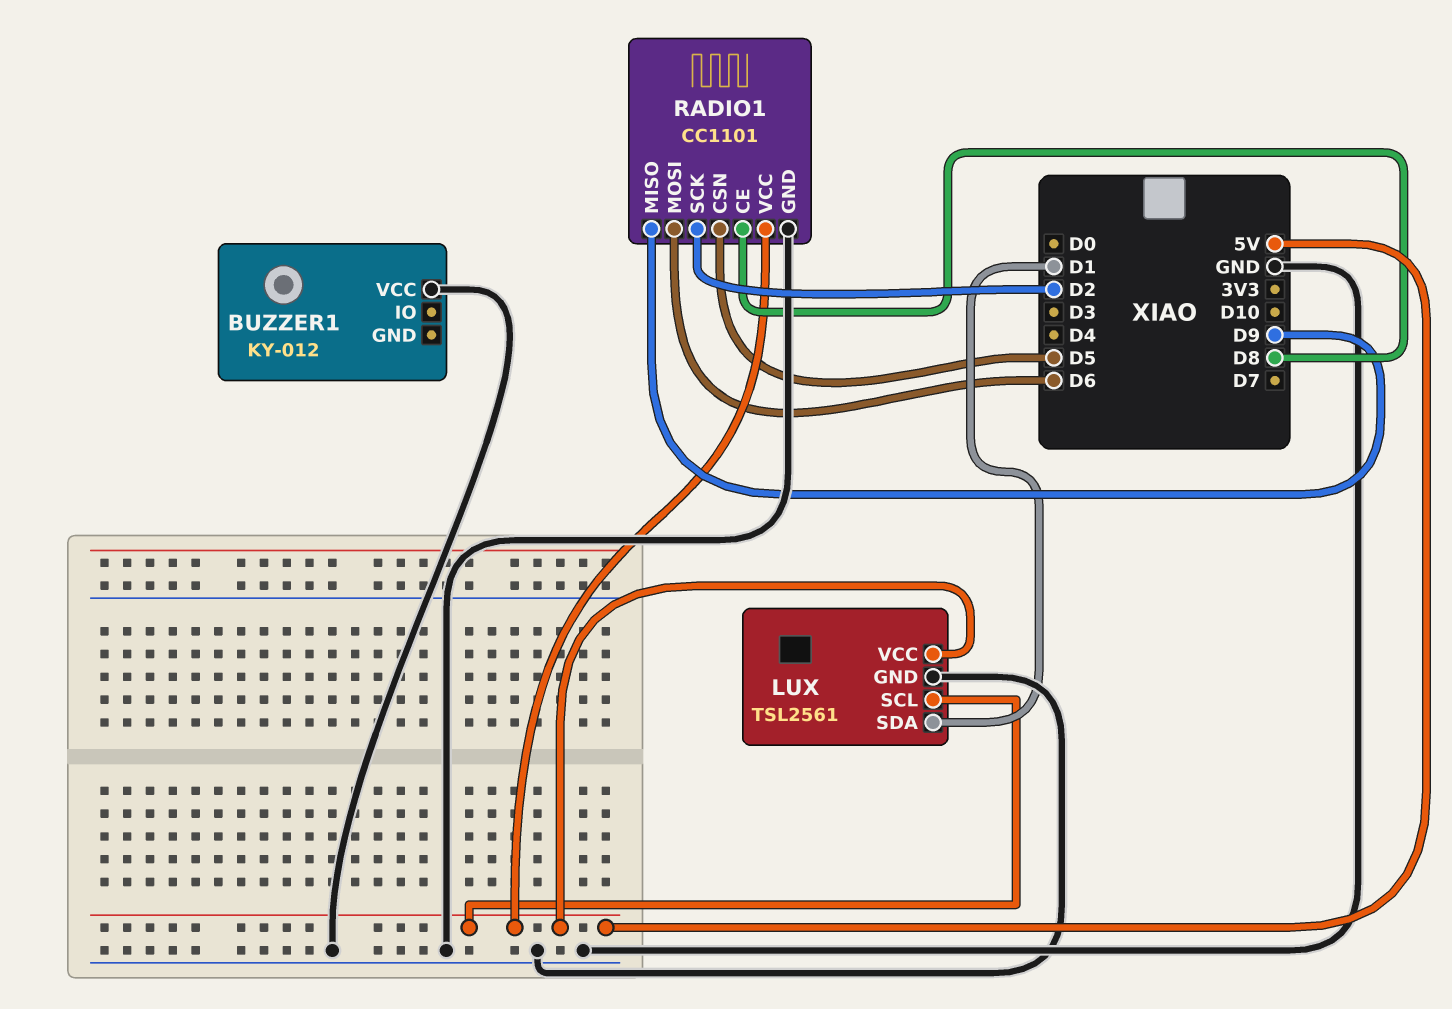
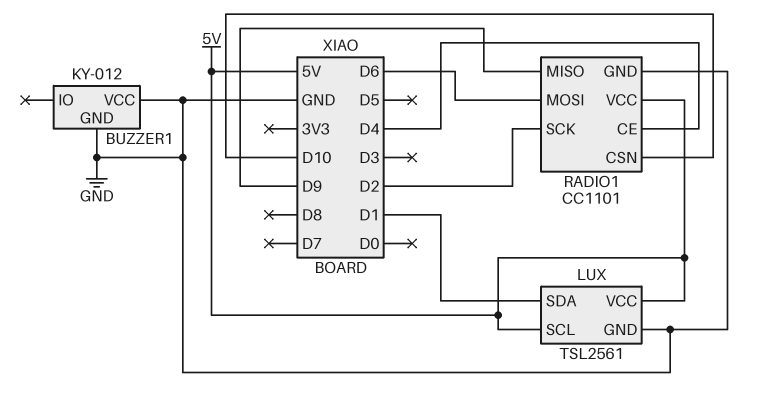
BUZZER1 pin GND: none -> GND
RADIO1 pin CE: D8 -> D4
RADIO1 pin CSN: D5 -> D10

